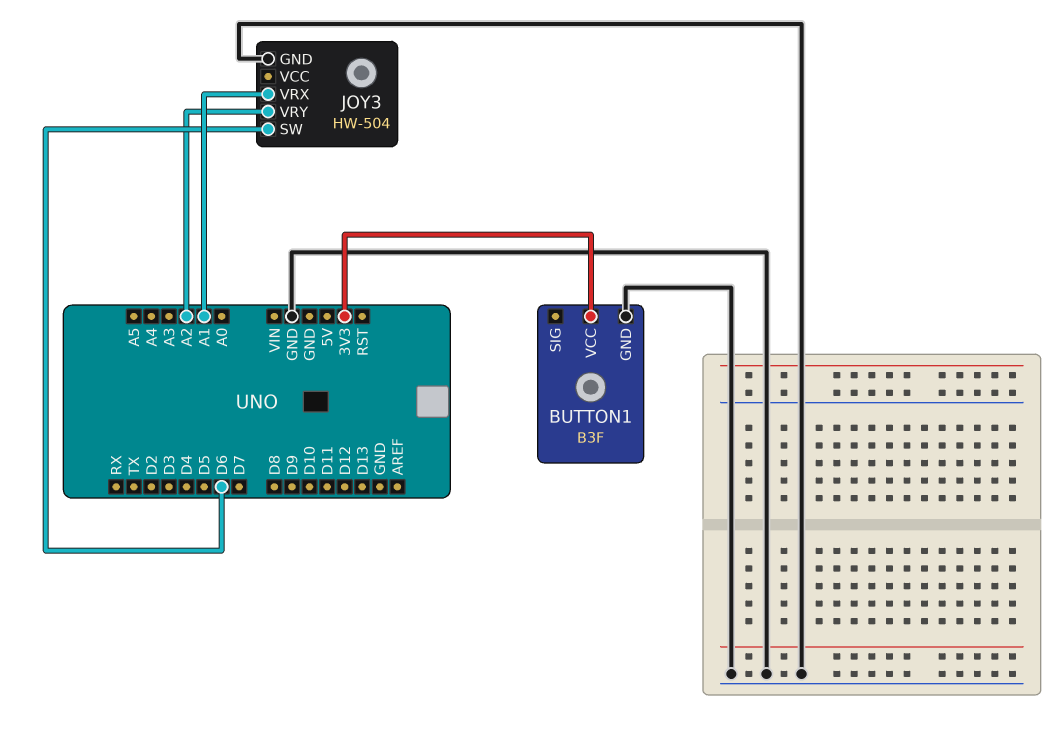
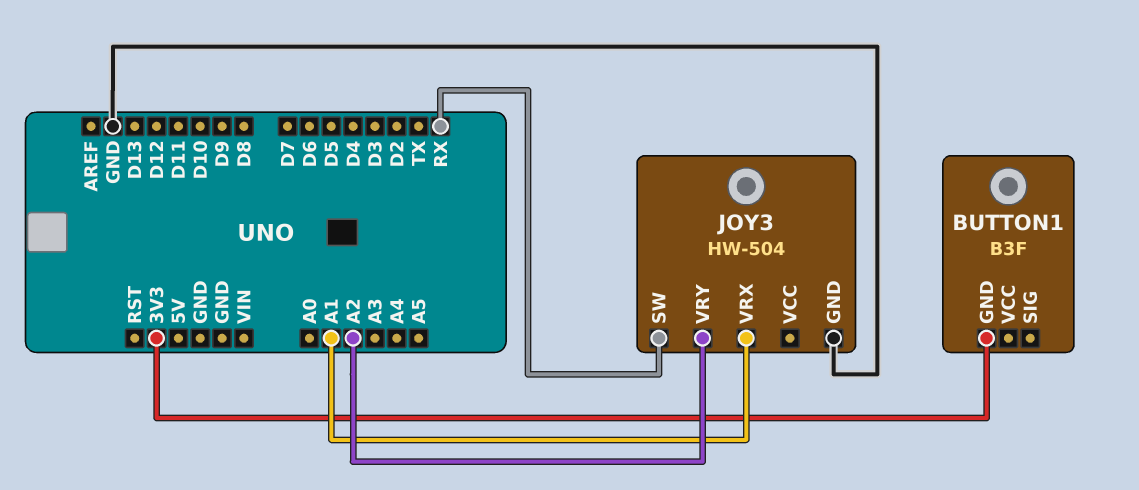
BUTTON1 pin GND: GND -> 3V3
BUTTON1 pin VCC: 3V3 -> none
JOY3 pin SW: D6 -> RX

